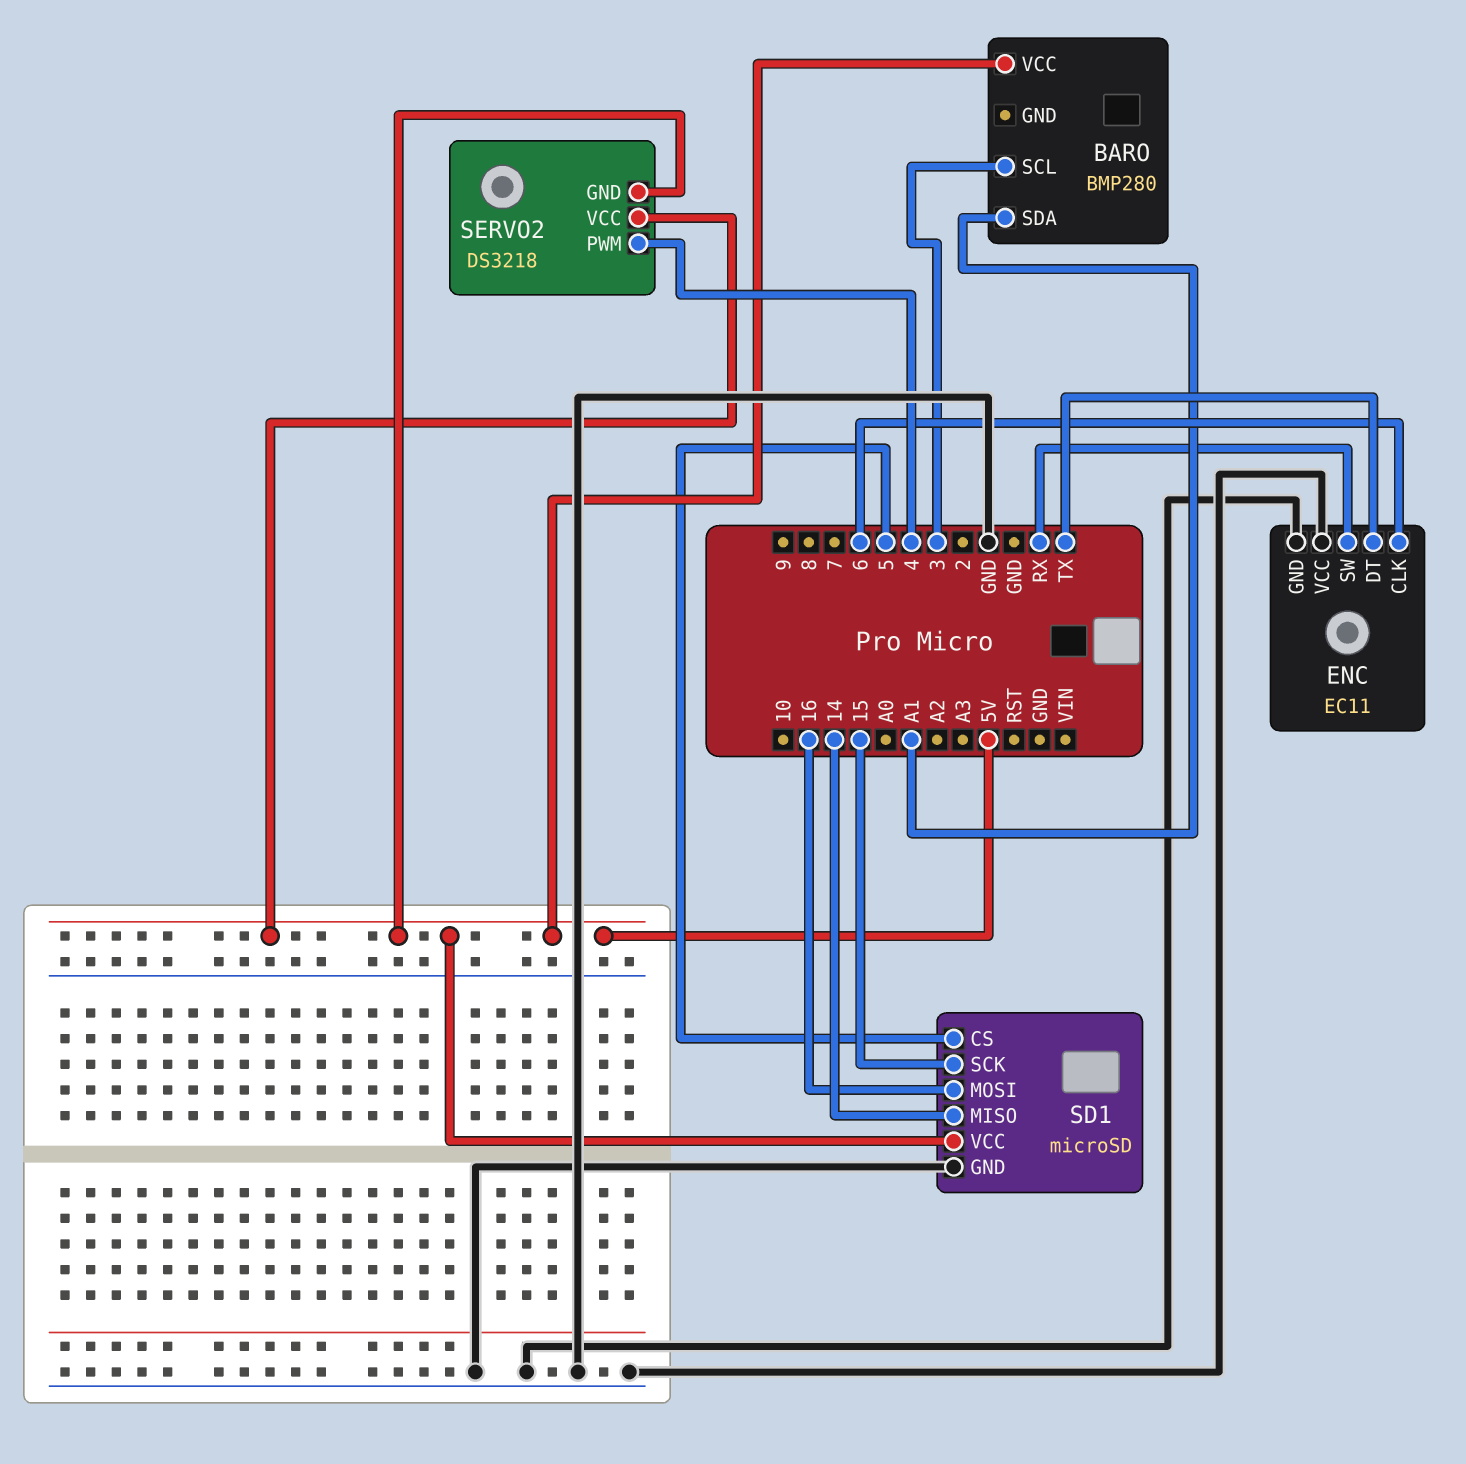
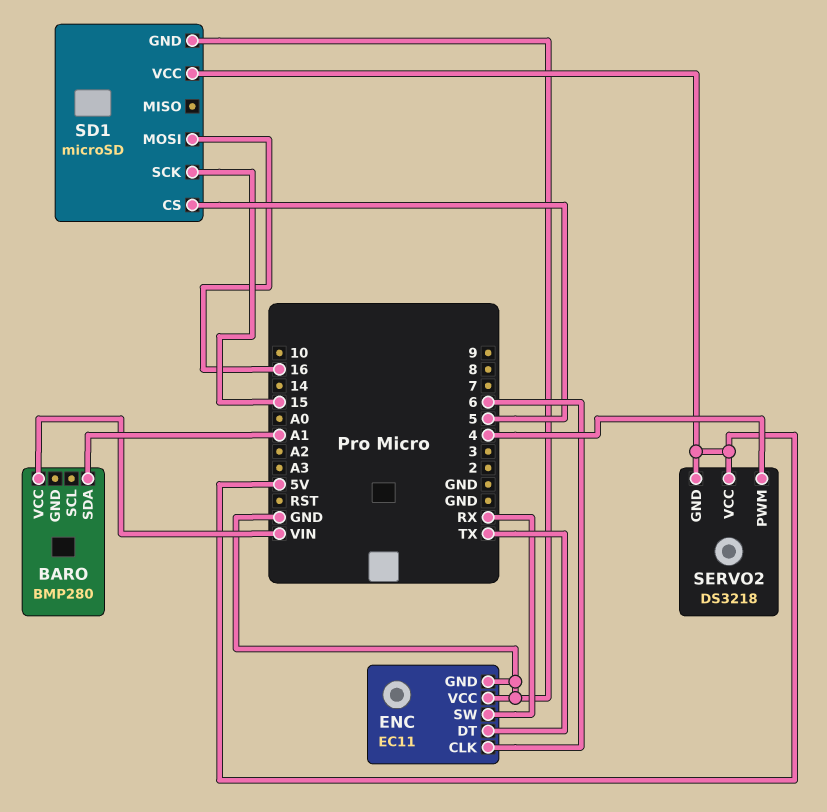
BARO pin SCL: 3 -> none
BARO pin VCC: 5V -> VIN
SD1 pin MISO: 14 -> none

